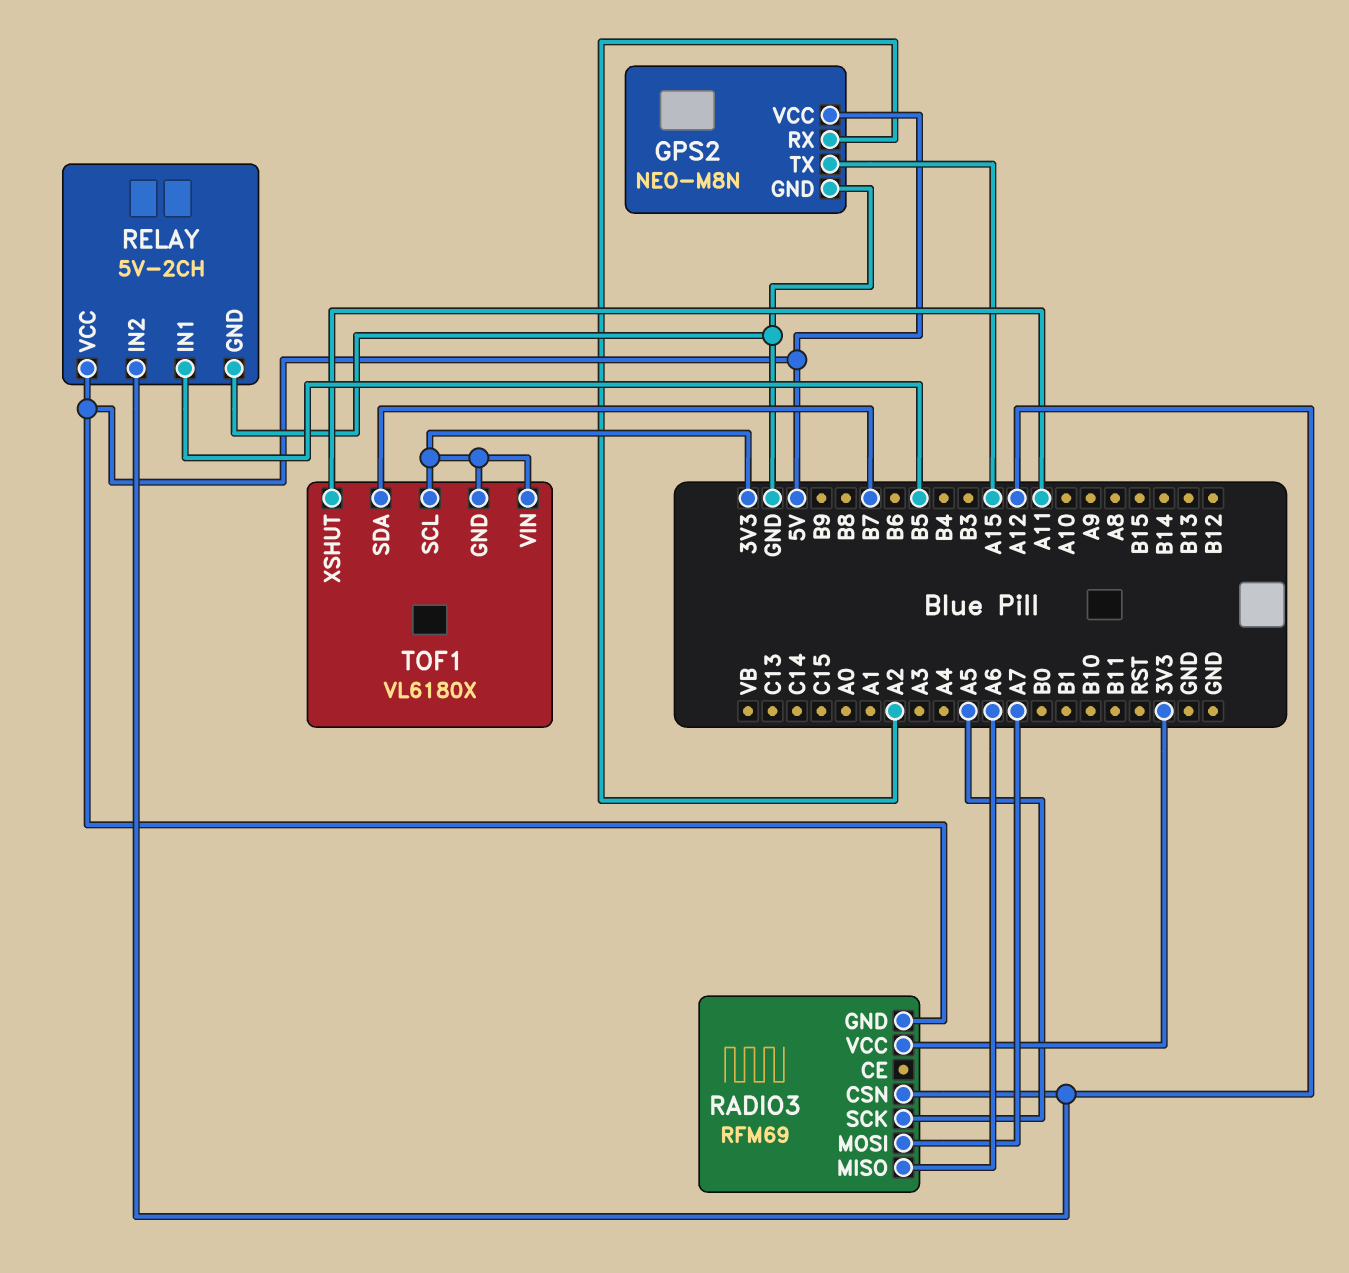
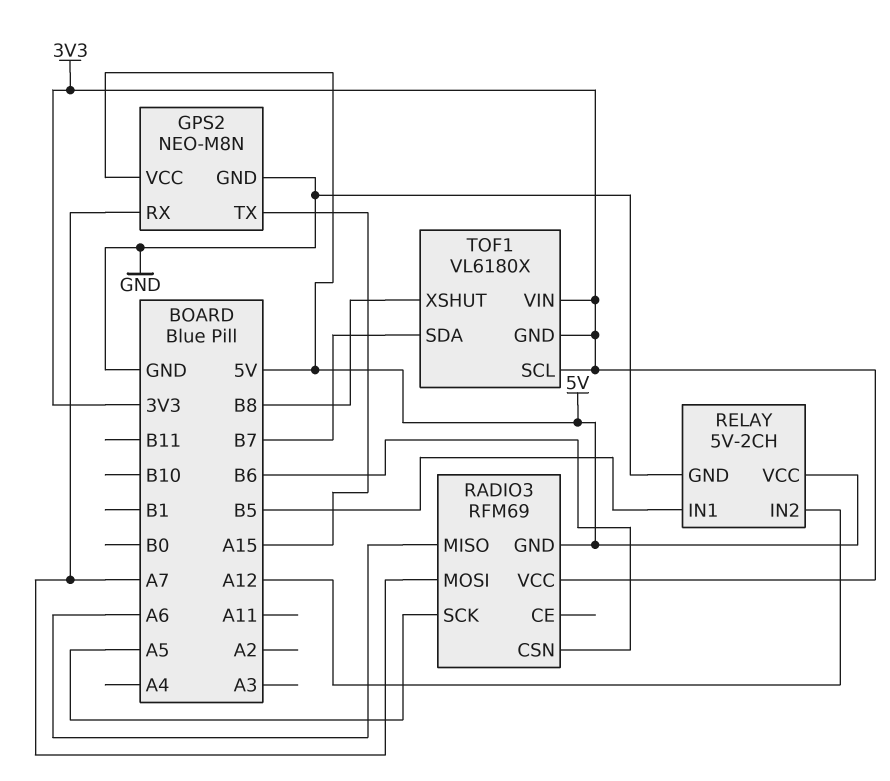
GPS2 pin RX: A2 -> A7
RADIO3 pin CSN: A12 -> B6
TOF1 pin XSHUT: A11 -> B8

